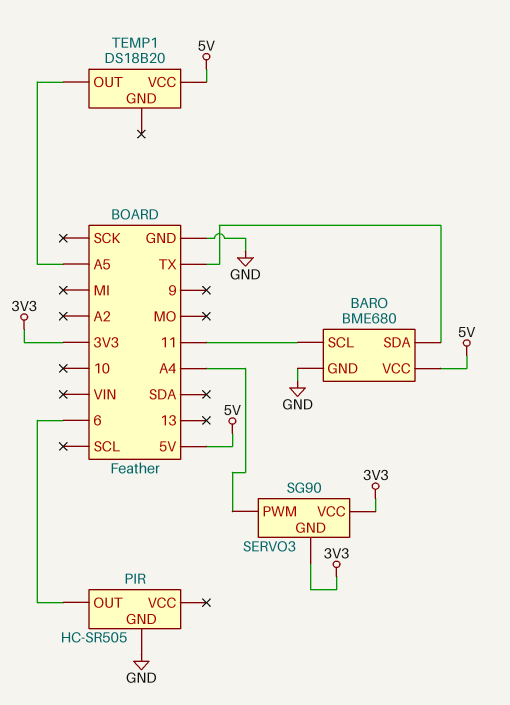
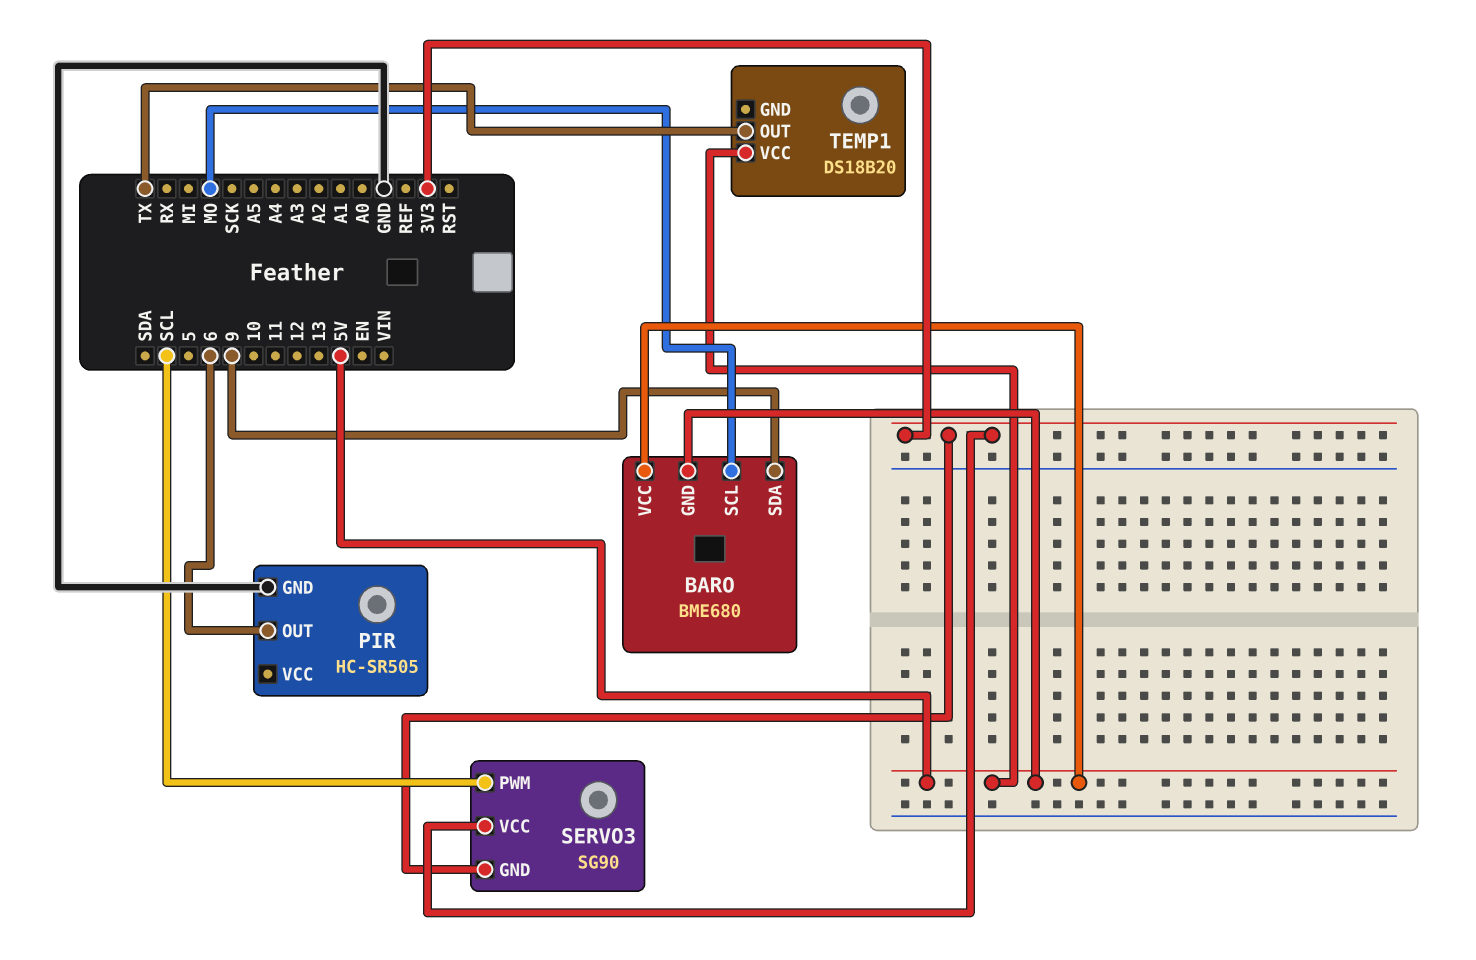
BARO pin GND: GND -> 5V
BARO pin SCL: 11 -> MO
BARO pin SDA: TX -> 9
SERVO3 pin PWM: A4 -> SCL
TEMP1 pin OUT: A5 -> TX

